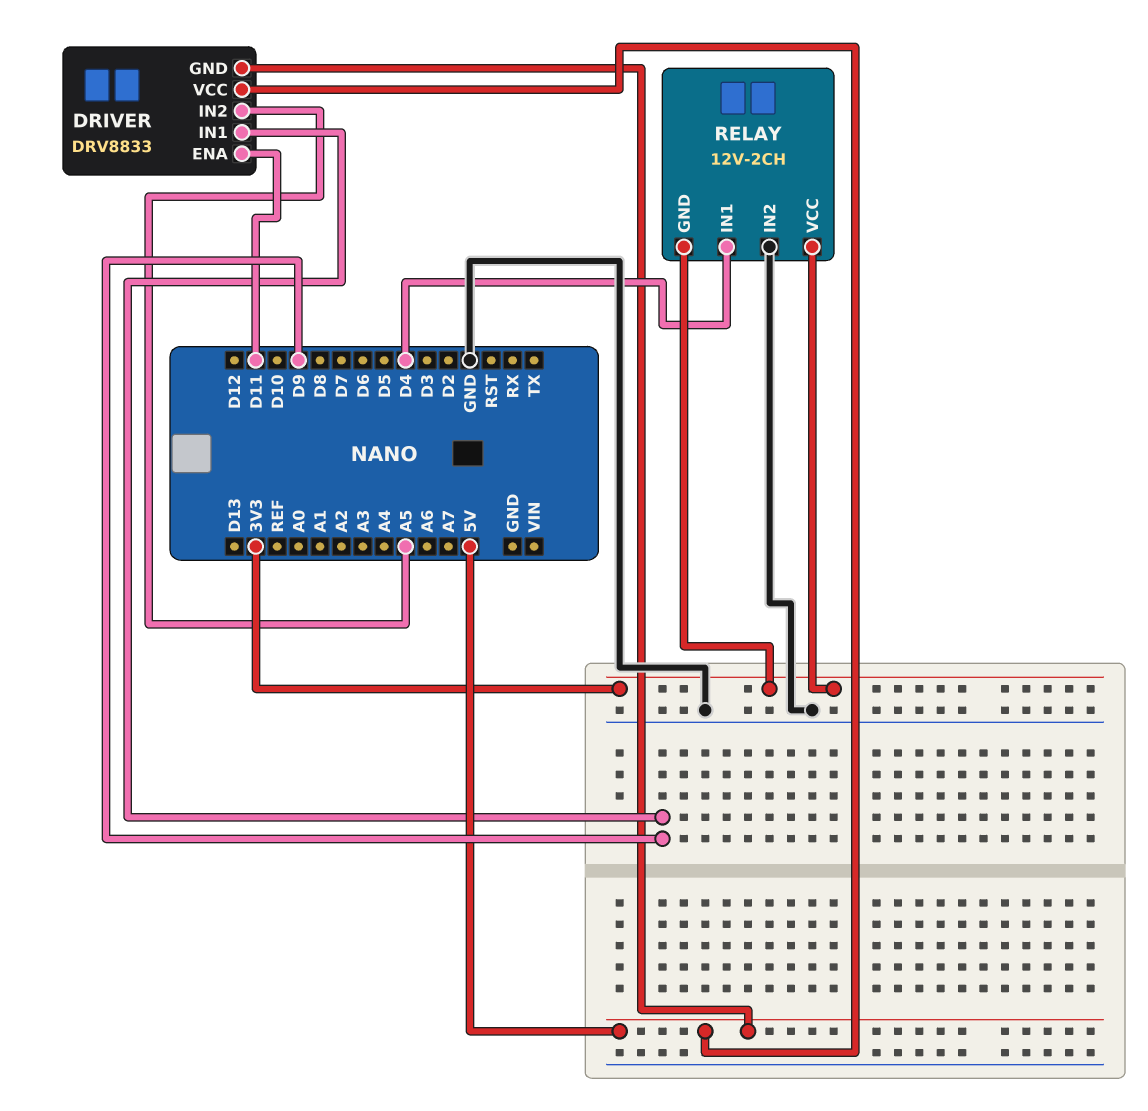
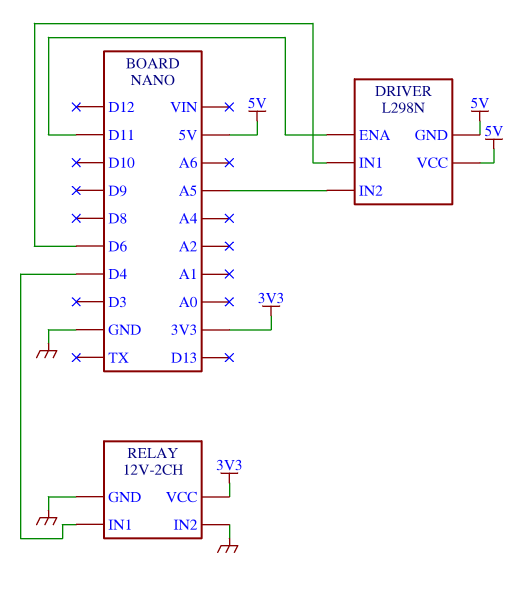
DRIVER: DRV8833 -> L298N
DRIVER pin IN1: D9 -> D6
RELAY pin GND: 3V3 -> GND

